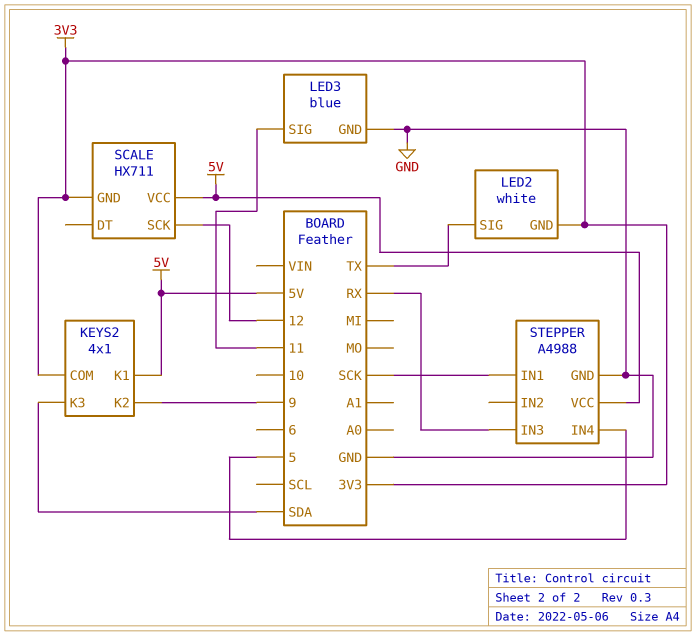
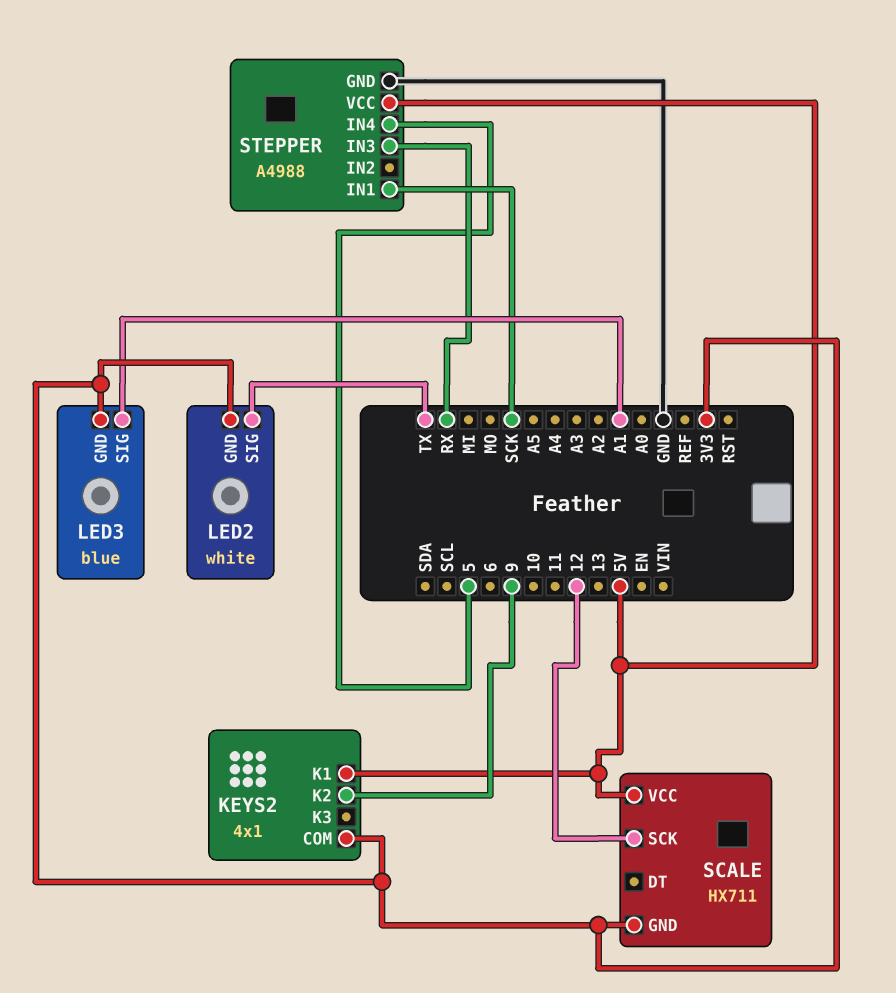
KEYS2 pin K3: SDA -> none
LED3 pin GND: GND -> 3V3
LED3 pin SIG: 11 -> A1

